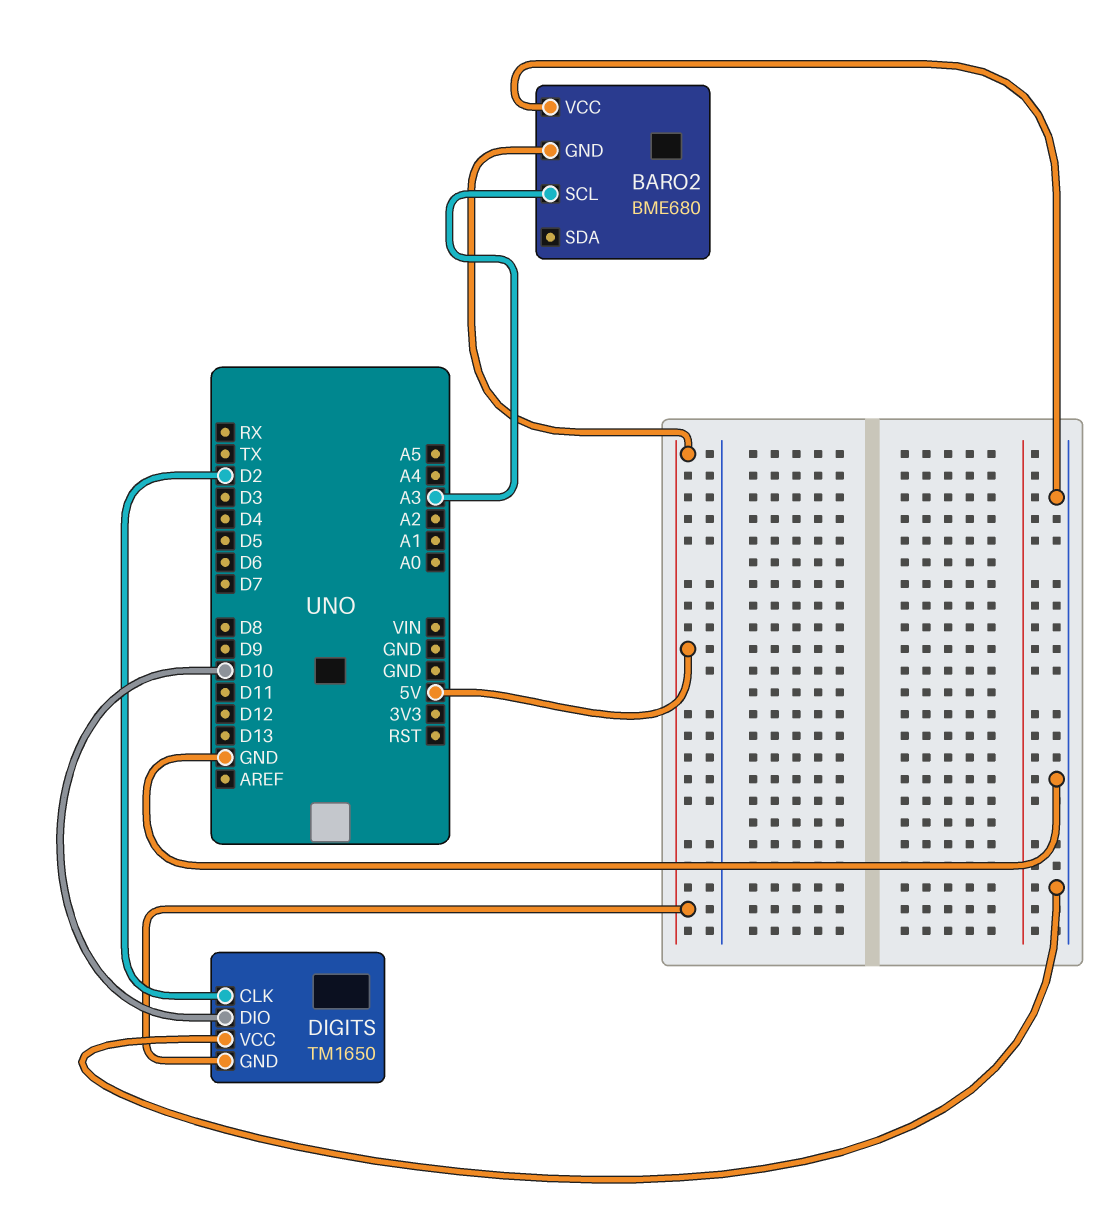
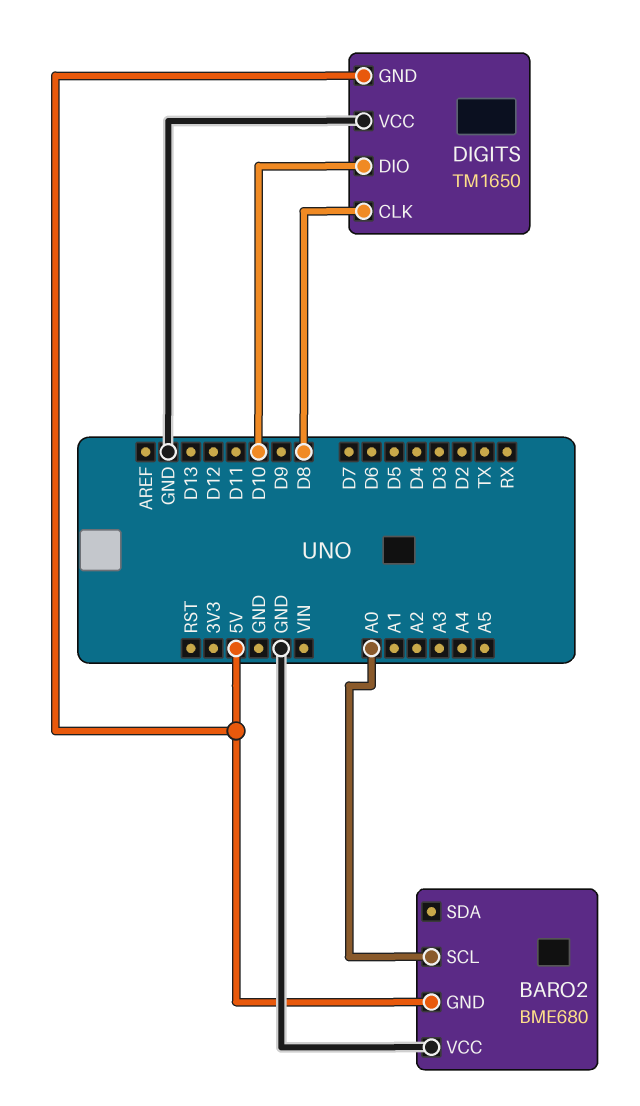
BARO2 pin SCL: A3 -> A0
DIGITS pin CLK: D2 -> D8

